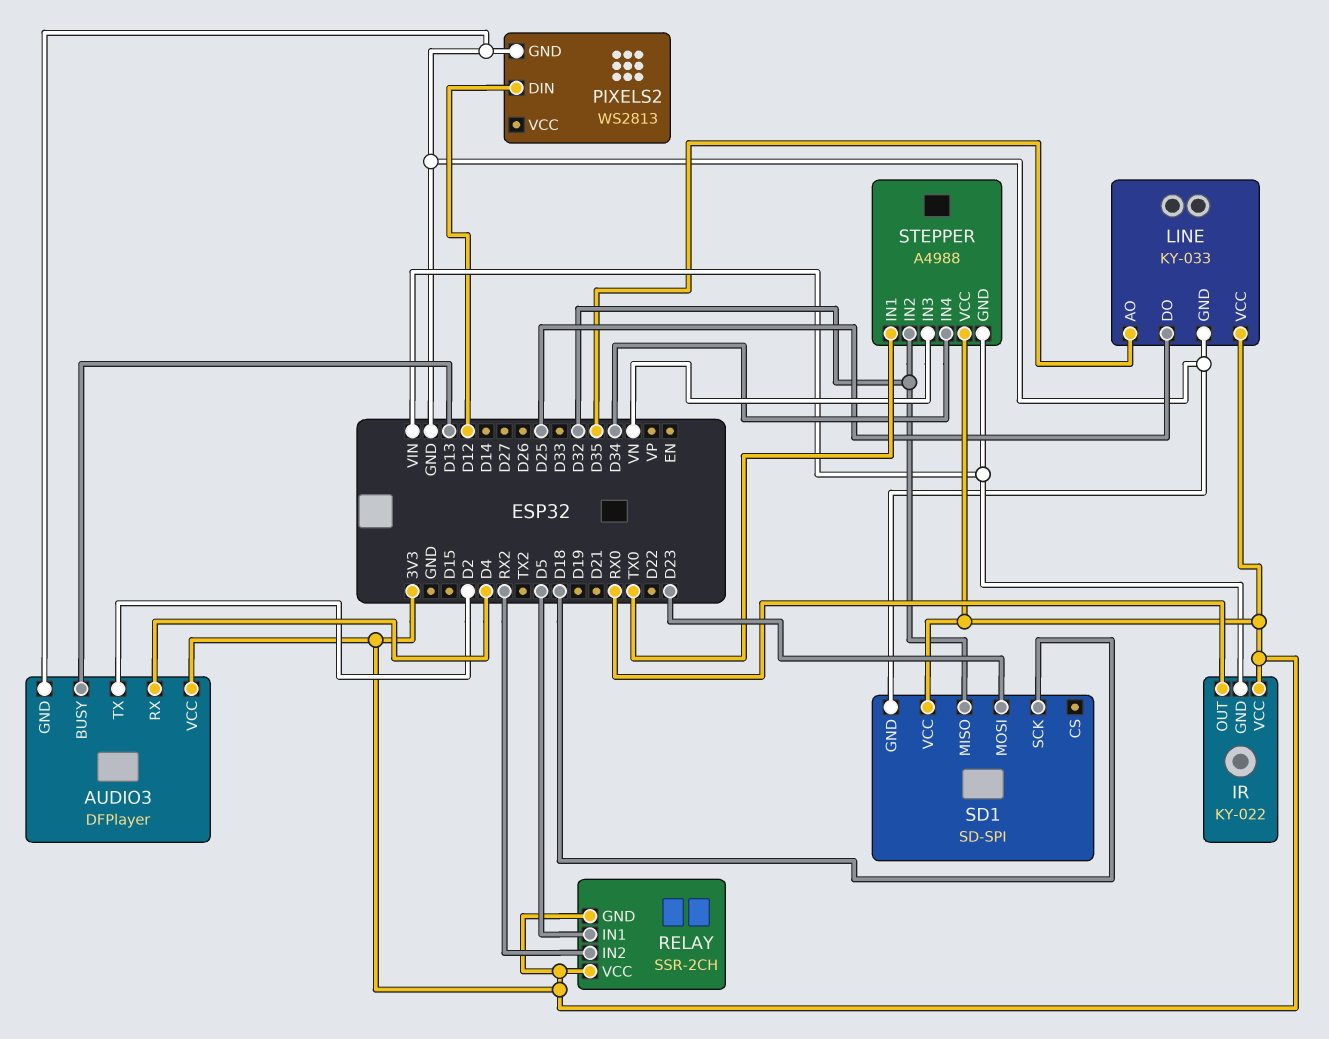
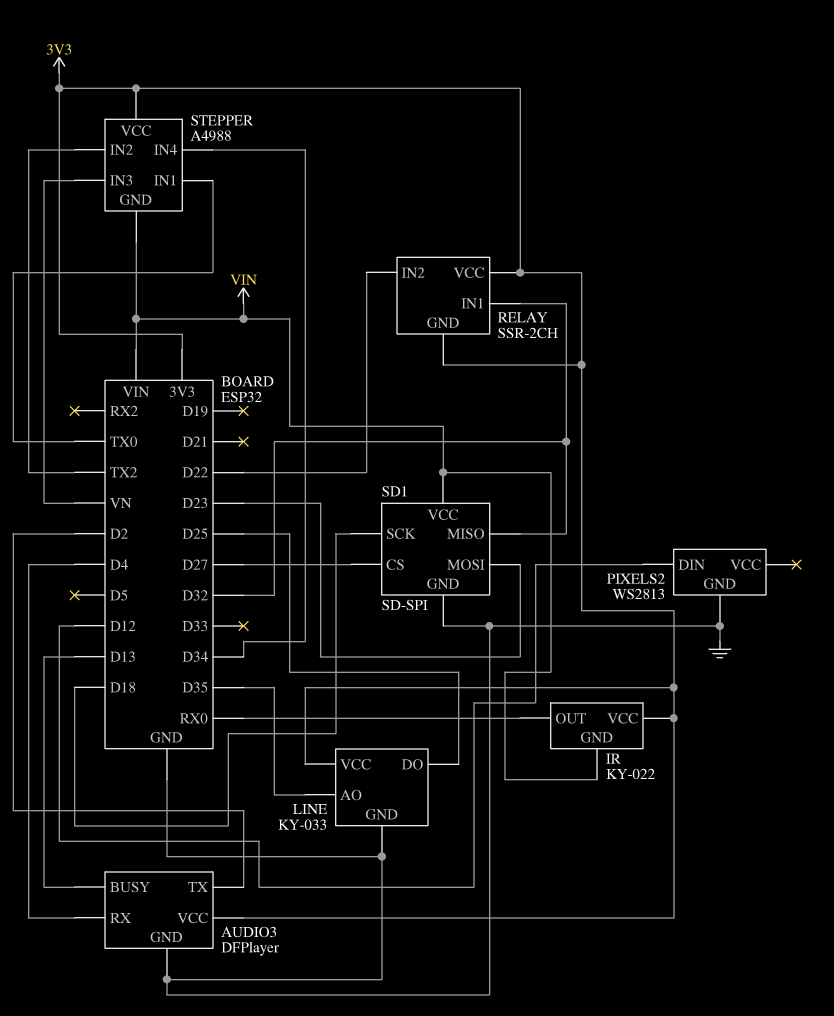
RELAY pin IN1: D5 -> D32
RELAY pin IN2: RX2 -> D22
SD1 pin CS: none -> D27
SD1 pin VCC: 3V3 -> VIN
STEPPER pin IN2: D32 -> TX2

